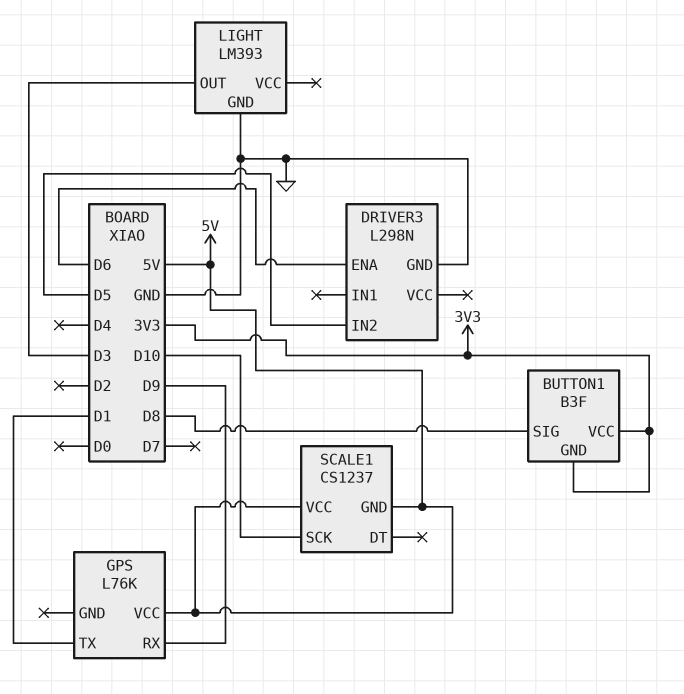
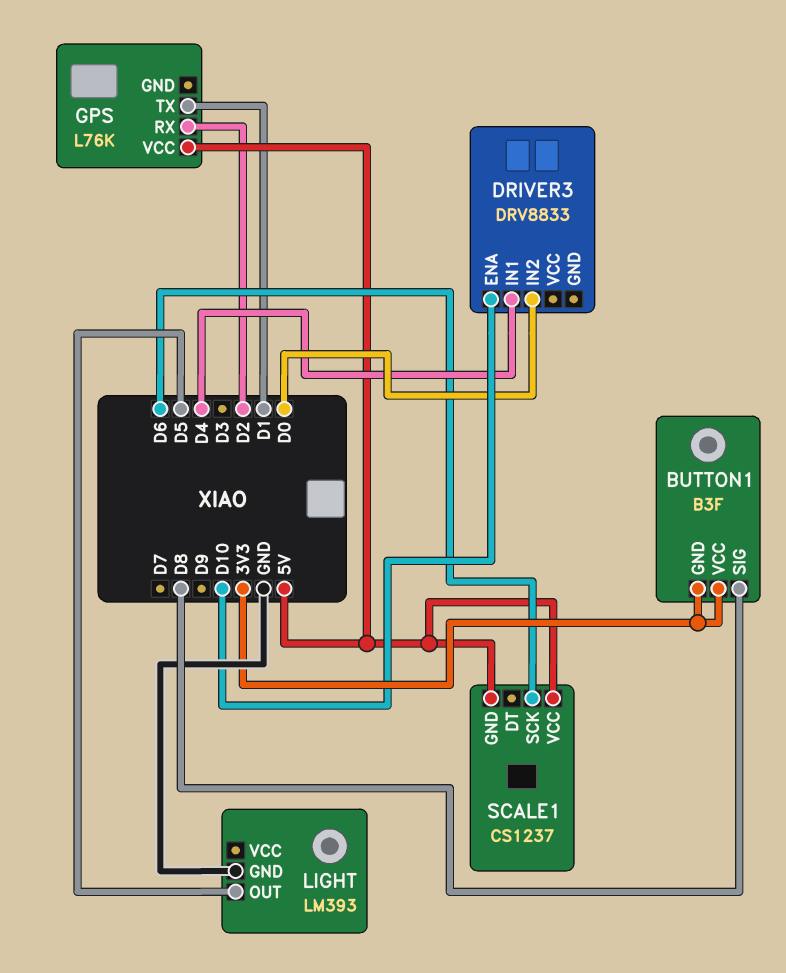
DRIVER3: L298N -> DRV8833
DRIVER3 pin ENA: D6 -> D10
DRIVER3 pin GND: GND -> none
DRIVER3 pin IN1: none -> D4
DRIVER3 pin IN2: D5 -> D0
GPS pin RX: D9 -> D2
LIGHT pin OUT: D3 -> D5
SCALE1 pin SCK: D10 -> D6

